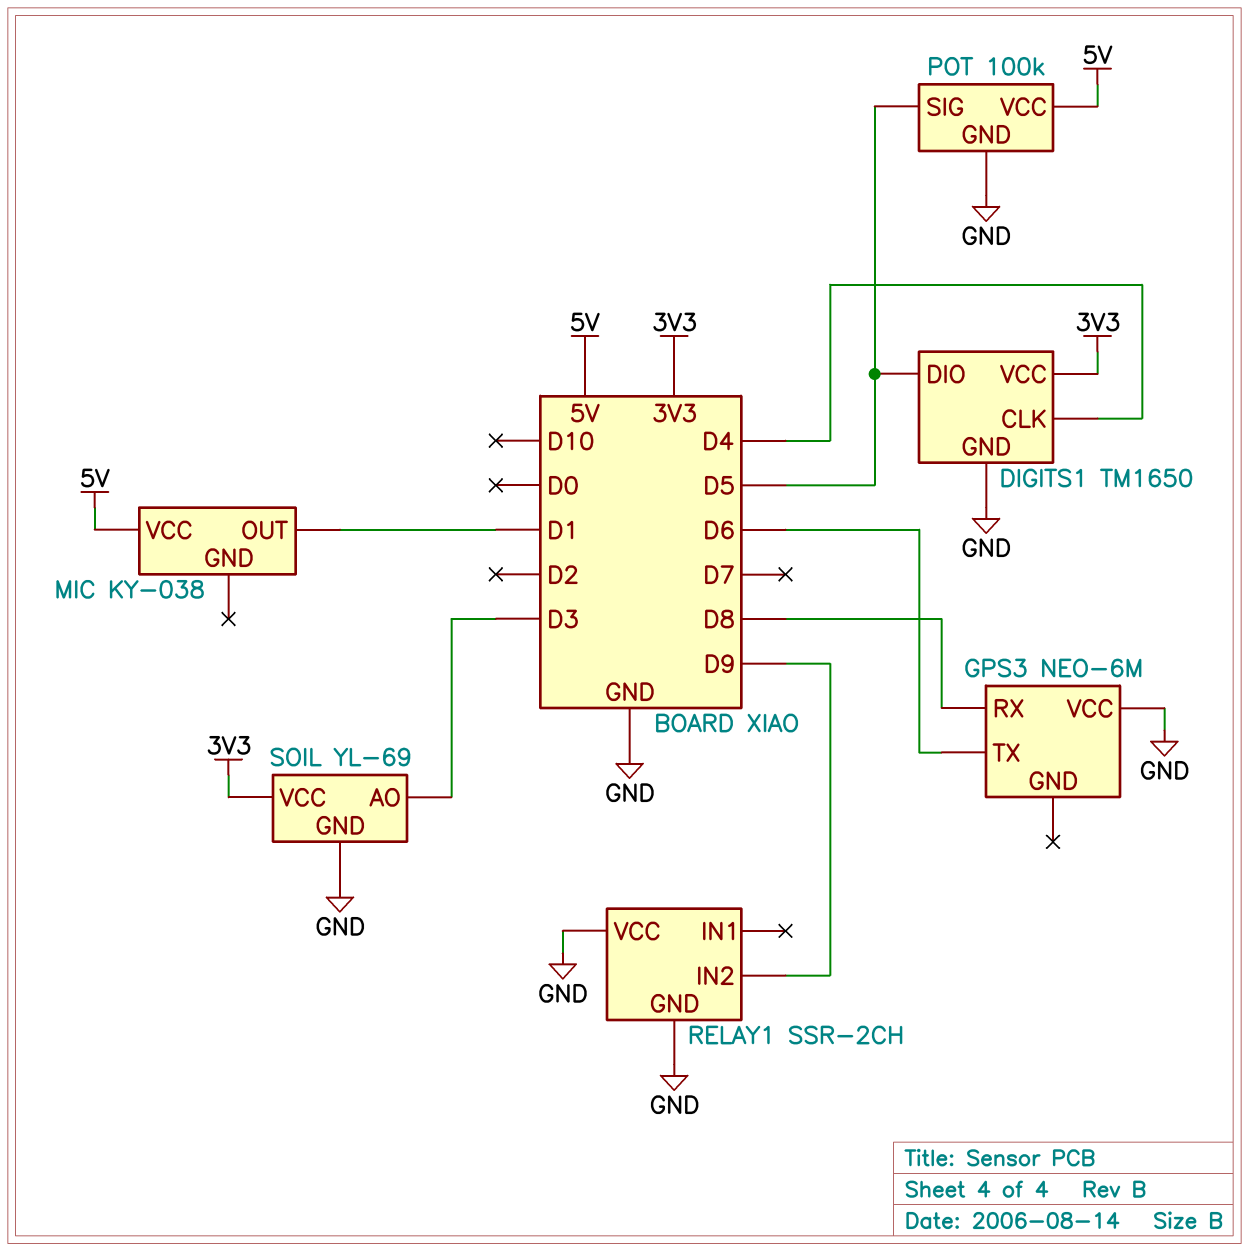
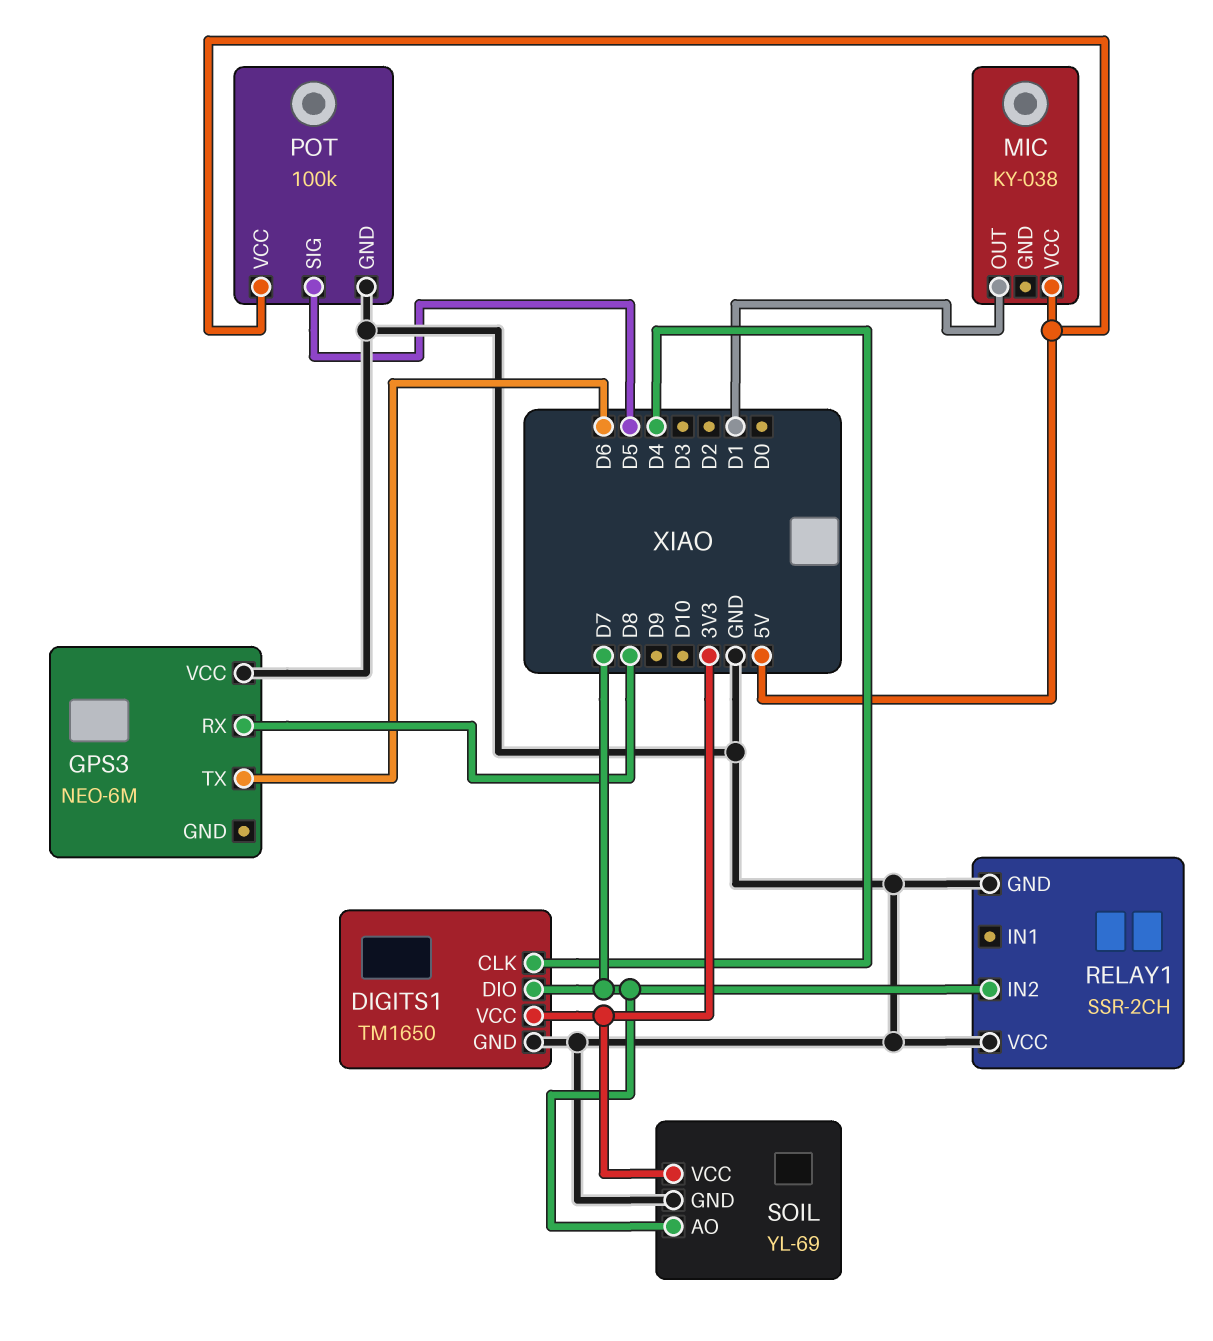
DIGITS1 pin DIO: D5 -> D7
RELAY1 pin IN2: D9 -> D7
SOIL pin AO: D3 -> D7

